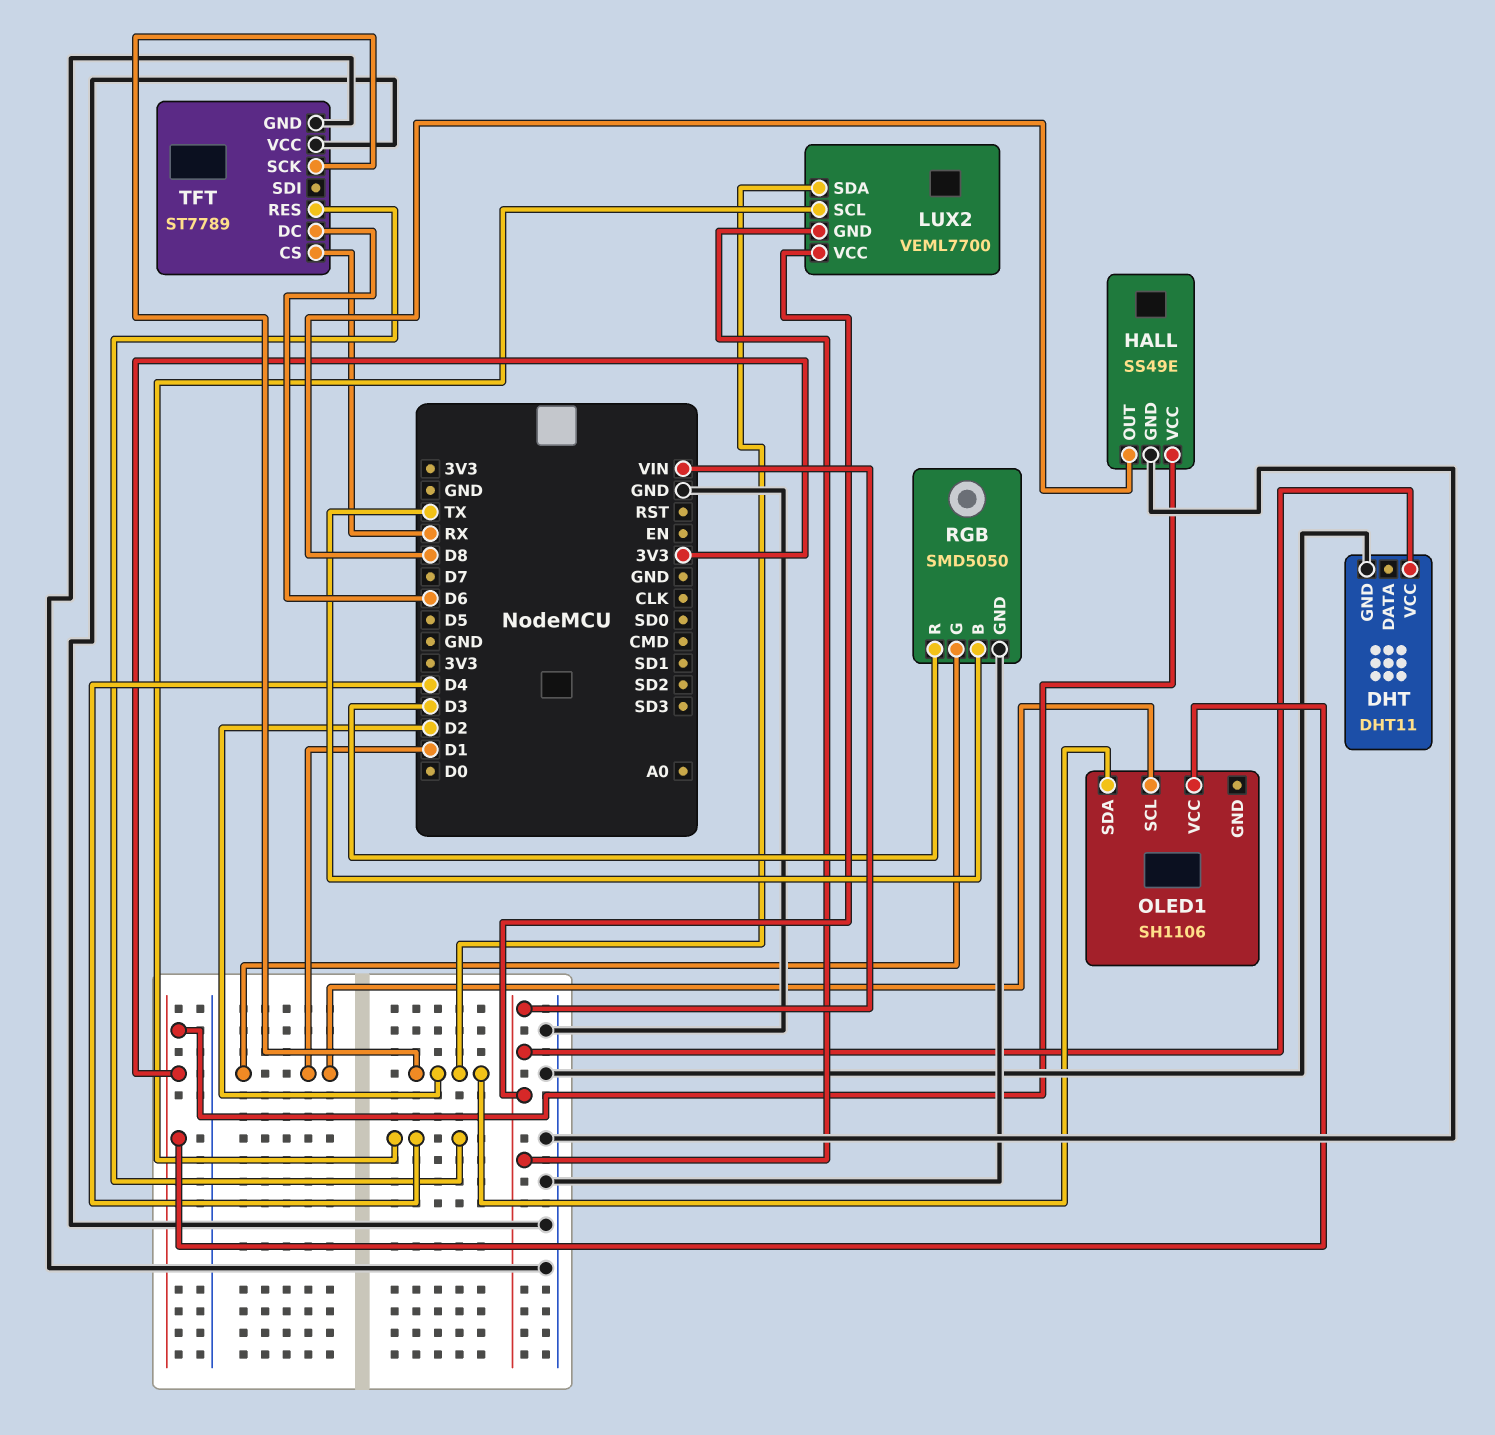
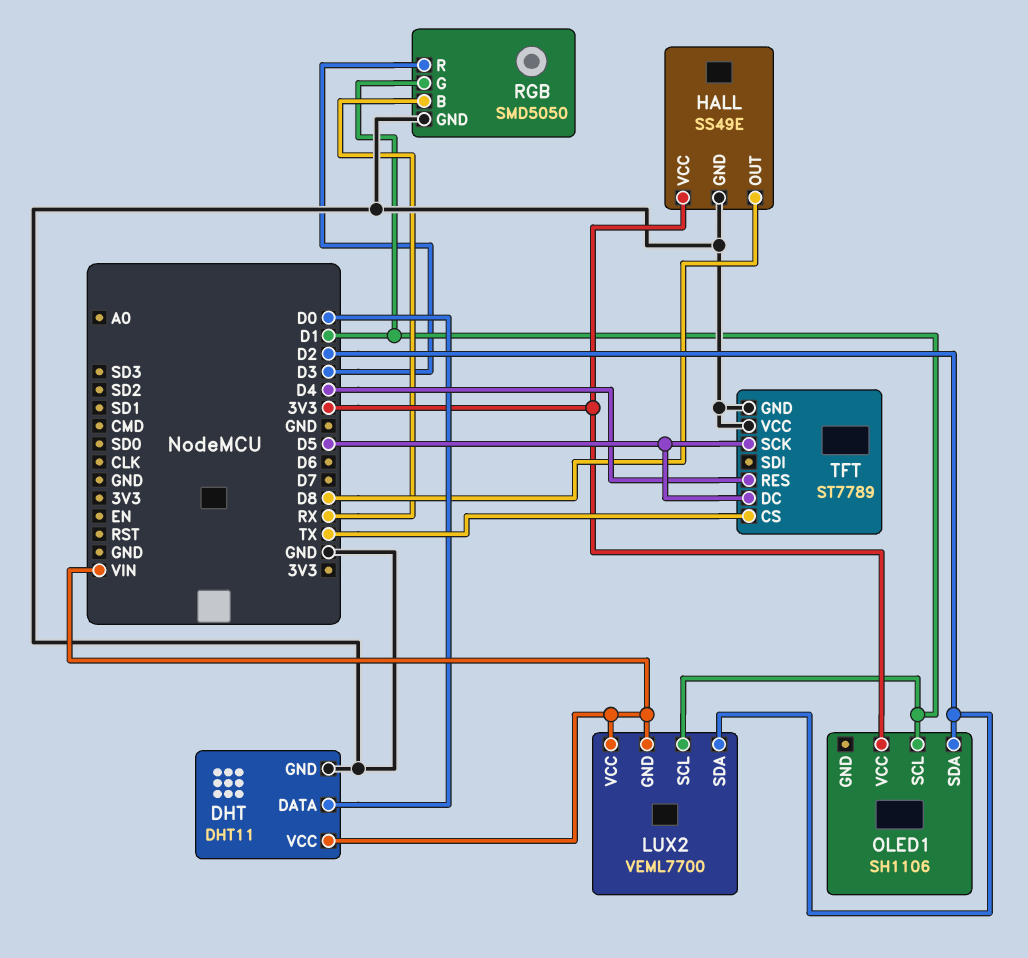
DHT pin DATA: none -> D0
LUX2 pin SCL: D4 -> D1
RGB pin B: TX -> RX
TFT pin CS: RX -> TX
TFT pin DC: D6 -> D5
TFT pin SCK: D2 -> D5

